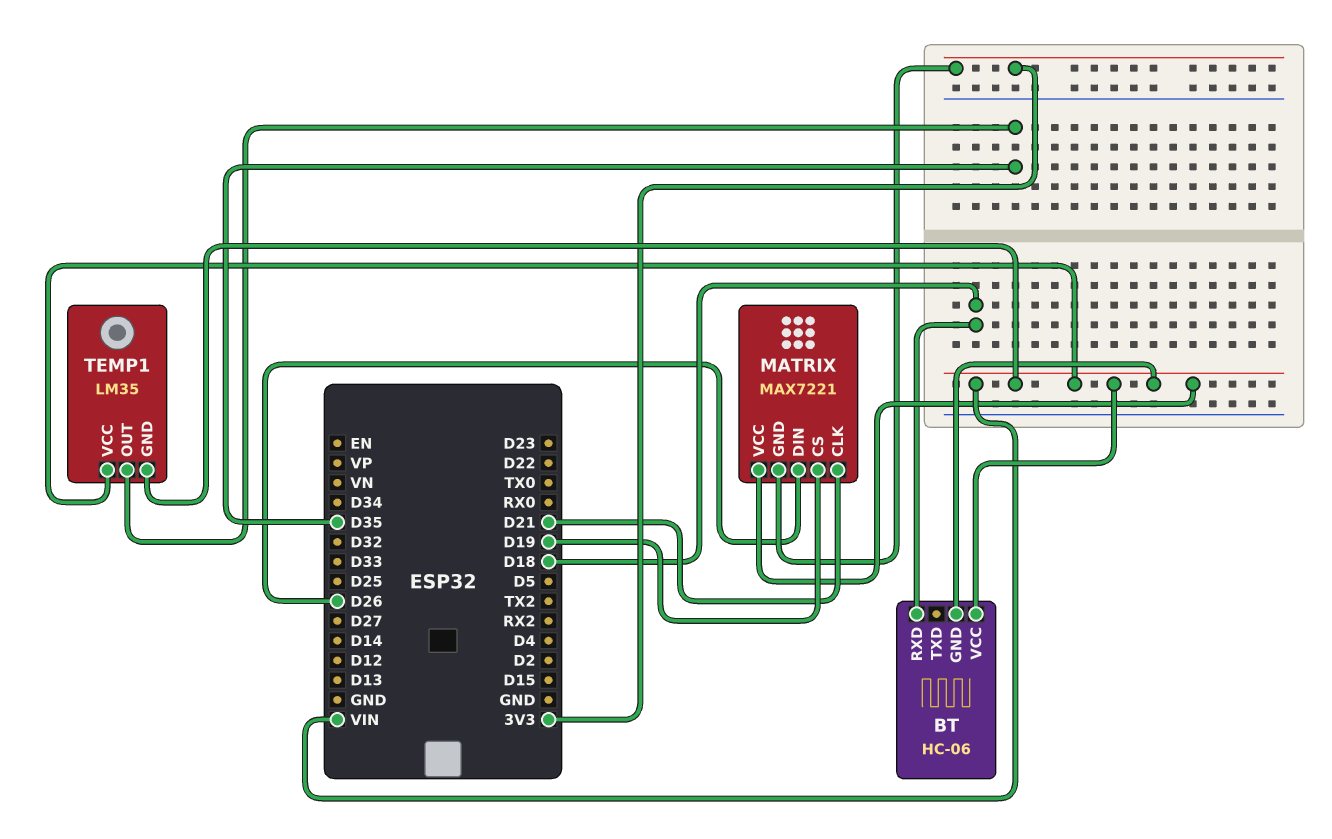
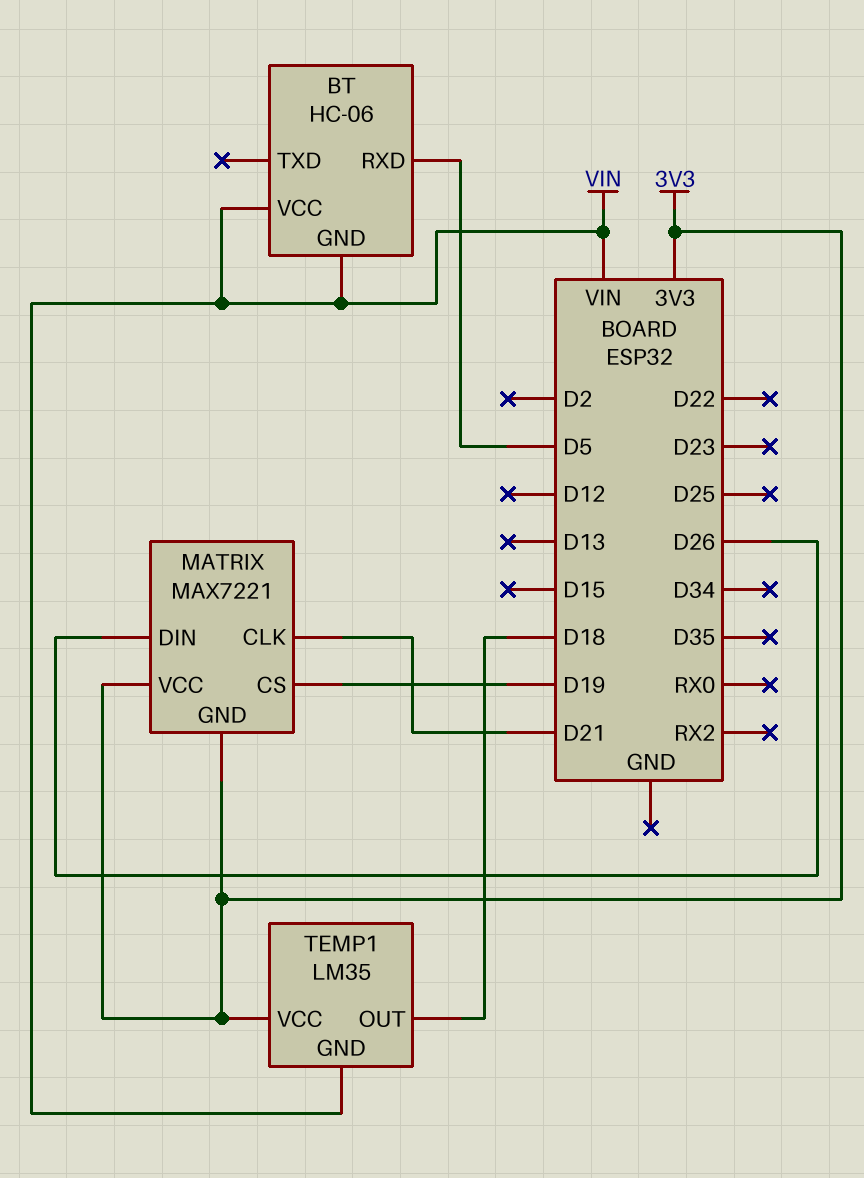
BT pin RXD: D18 -> D5
MATRIX pin VCC: VIN -> 3V3
TEMP1 pin OUT: D35 -> D18
TEMP1 pin VCC: VIN -> 3V3

